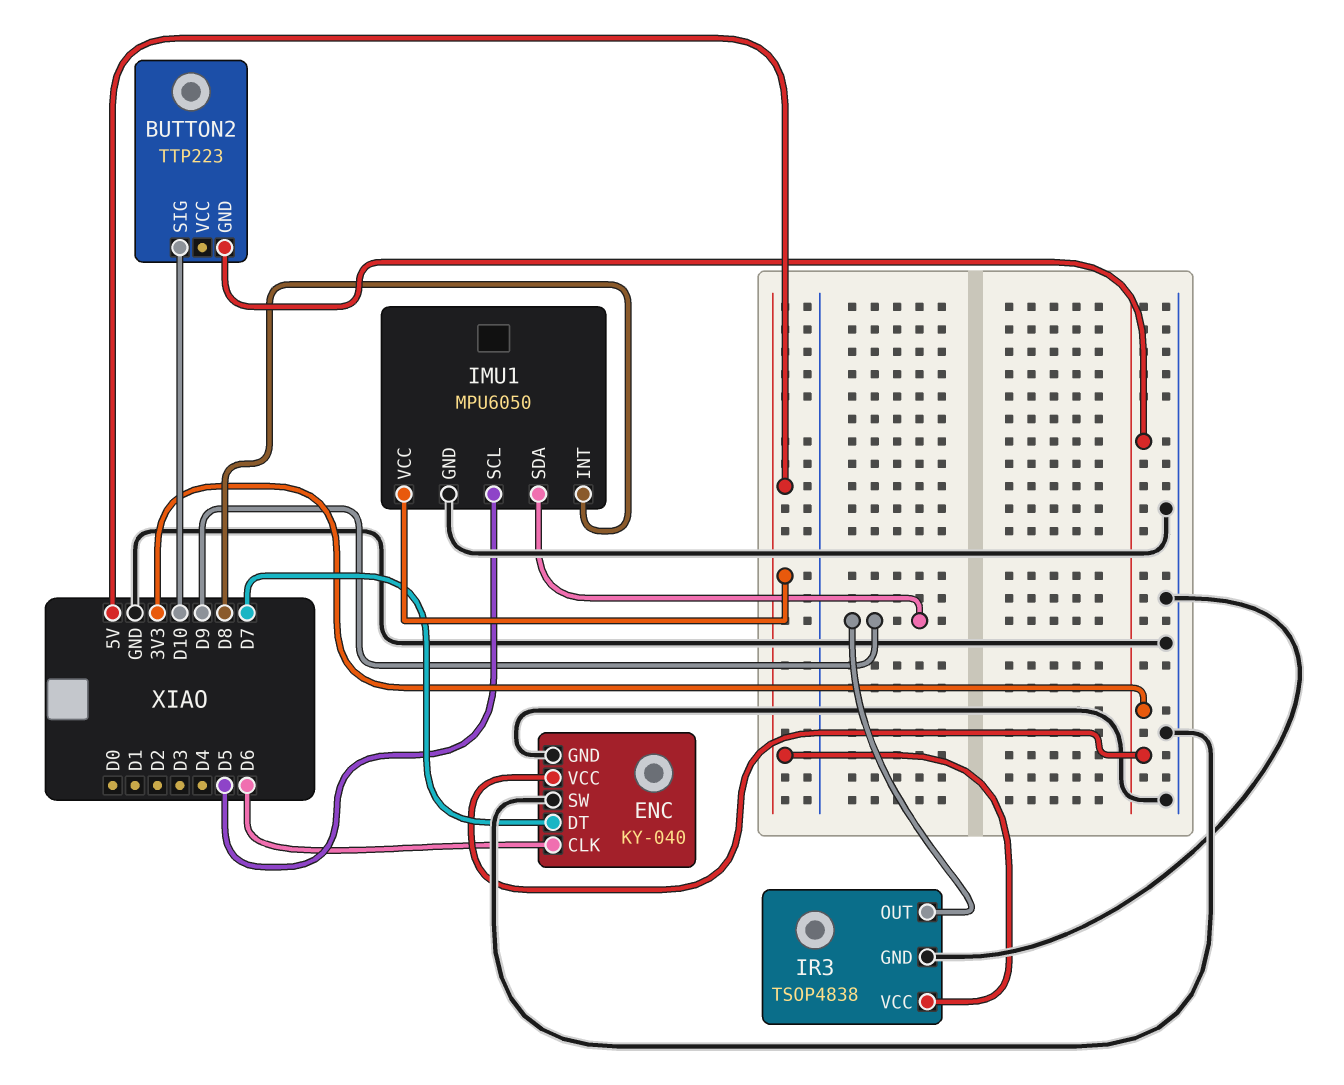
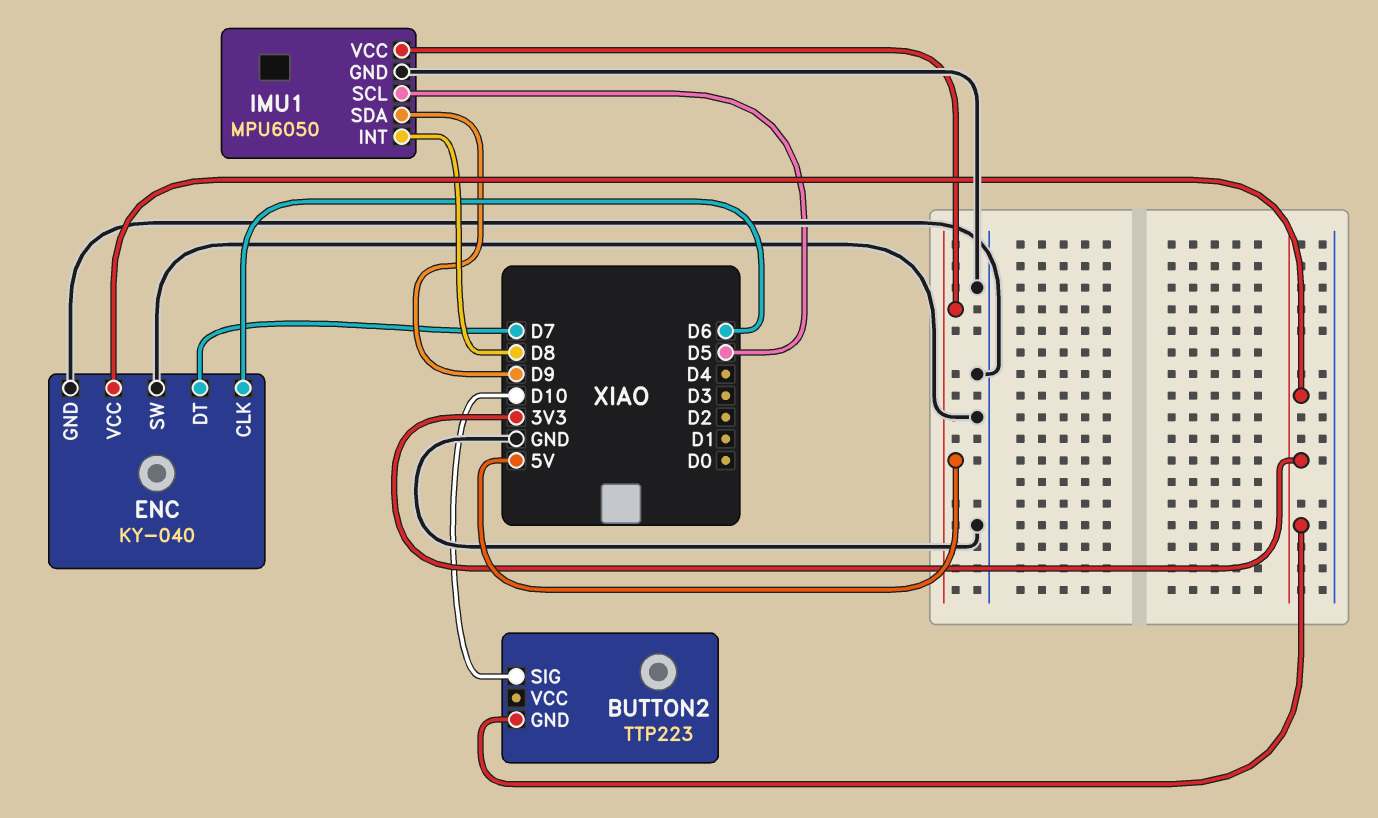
IR3: TSOP4838 -> none
IR3 pin GND: GND -> none
IR3 pin OUT: D9 -> none
IR3 pin VCC: 5V -> none

